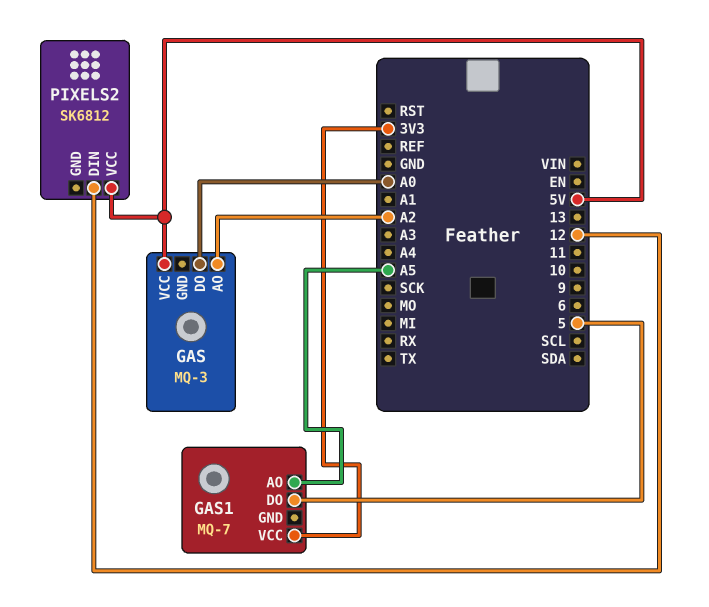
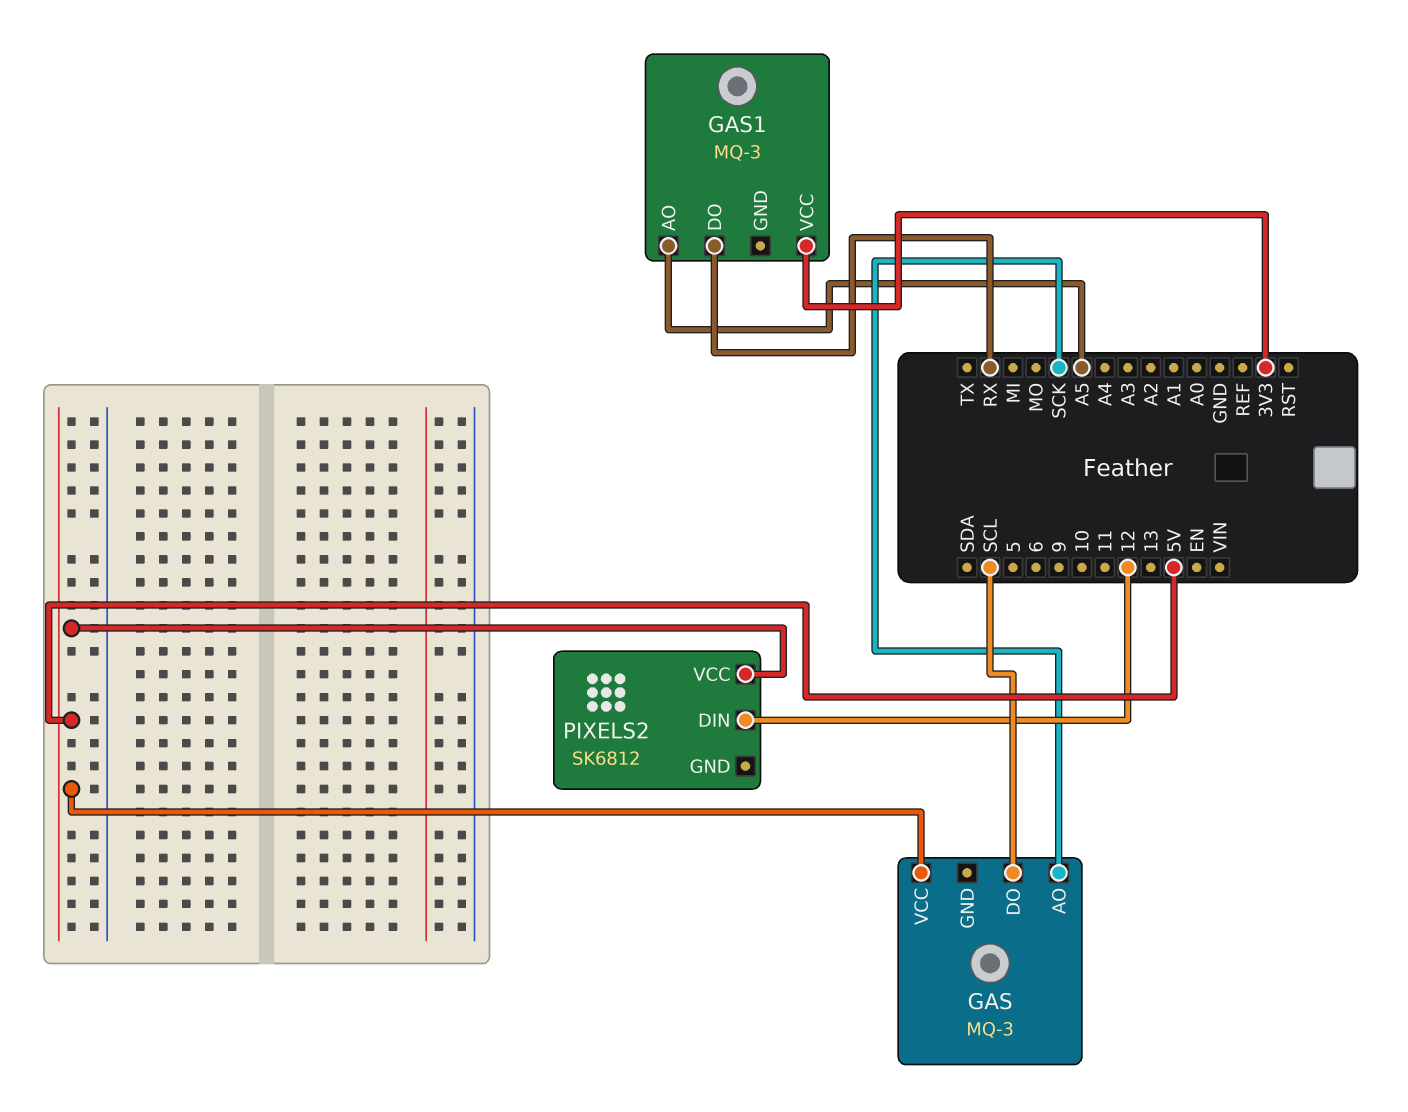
GAS pin AO: A2 -> SCK
GAS pin DO: A0 -> SCL
GAS1: MQ-7 -> MQ-3
GAS1 pin DO: 5 -> RX

